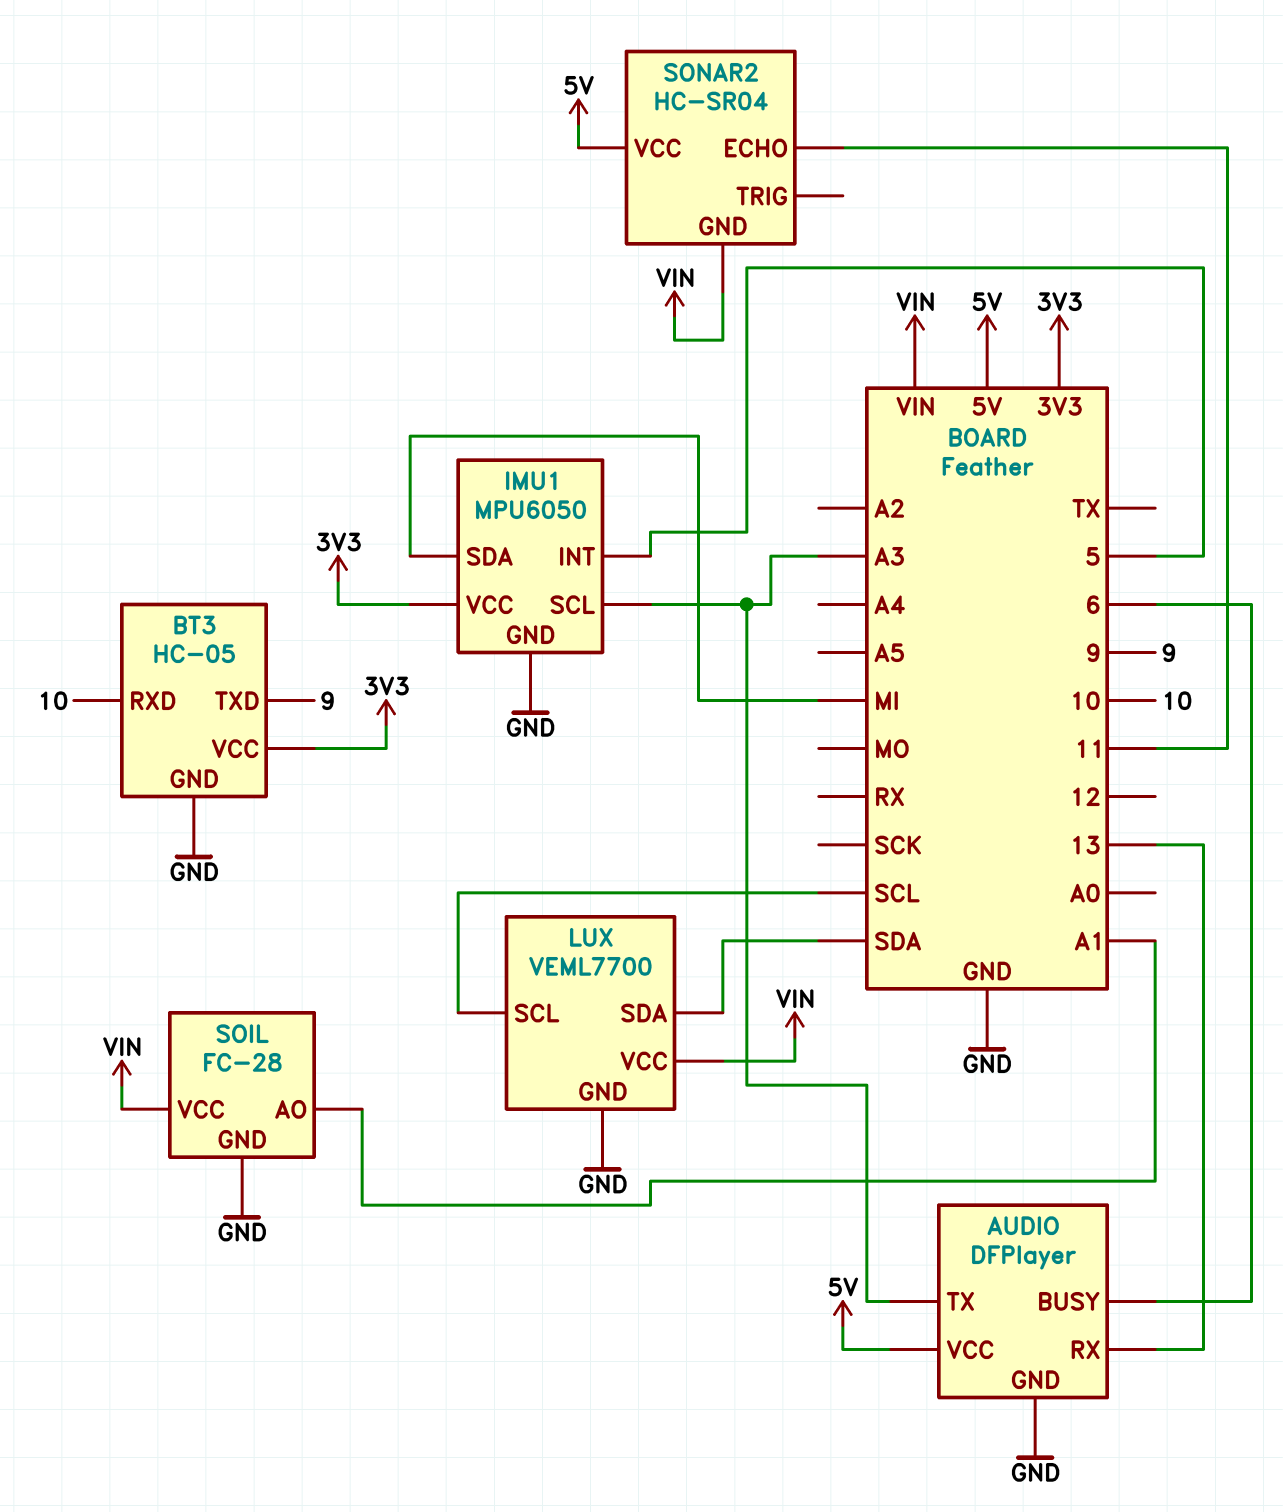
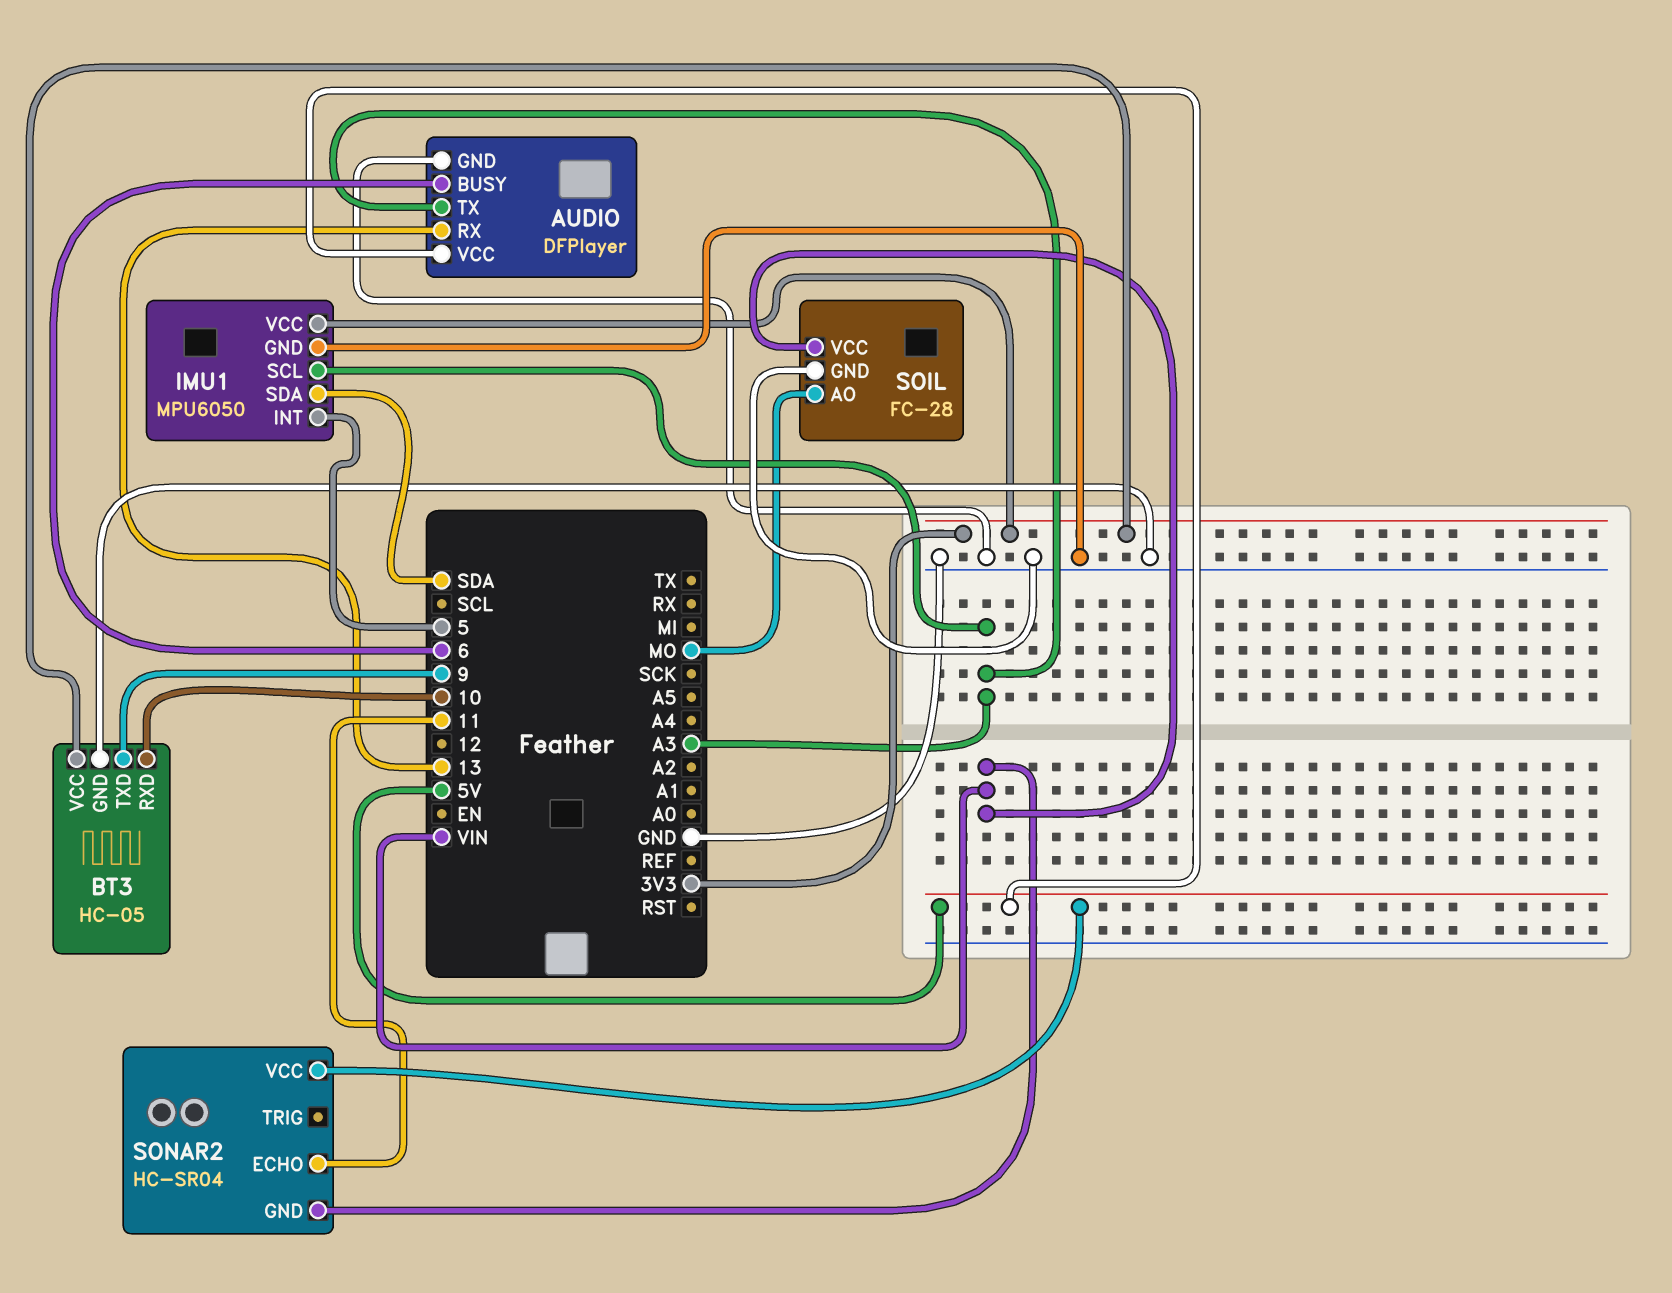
IMU1 pin SDA: MI -> SDA
LUX: VEML7700 -> none
LUX pin GND: GND -> none
LUX pin SCL: SCL -> none
LUX pin SDA: SDA -> none
LUX pin VCC: VIN -> none
SOIL pin AO: A1 -> MO

